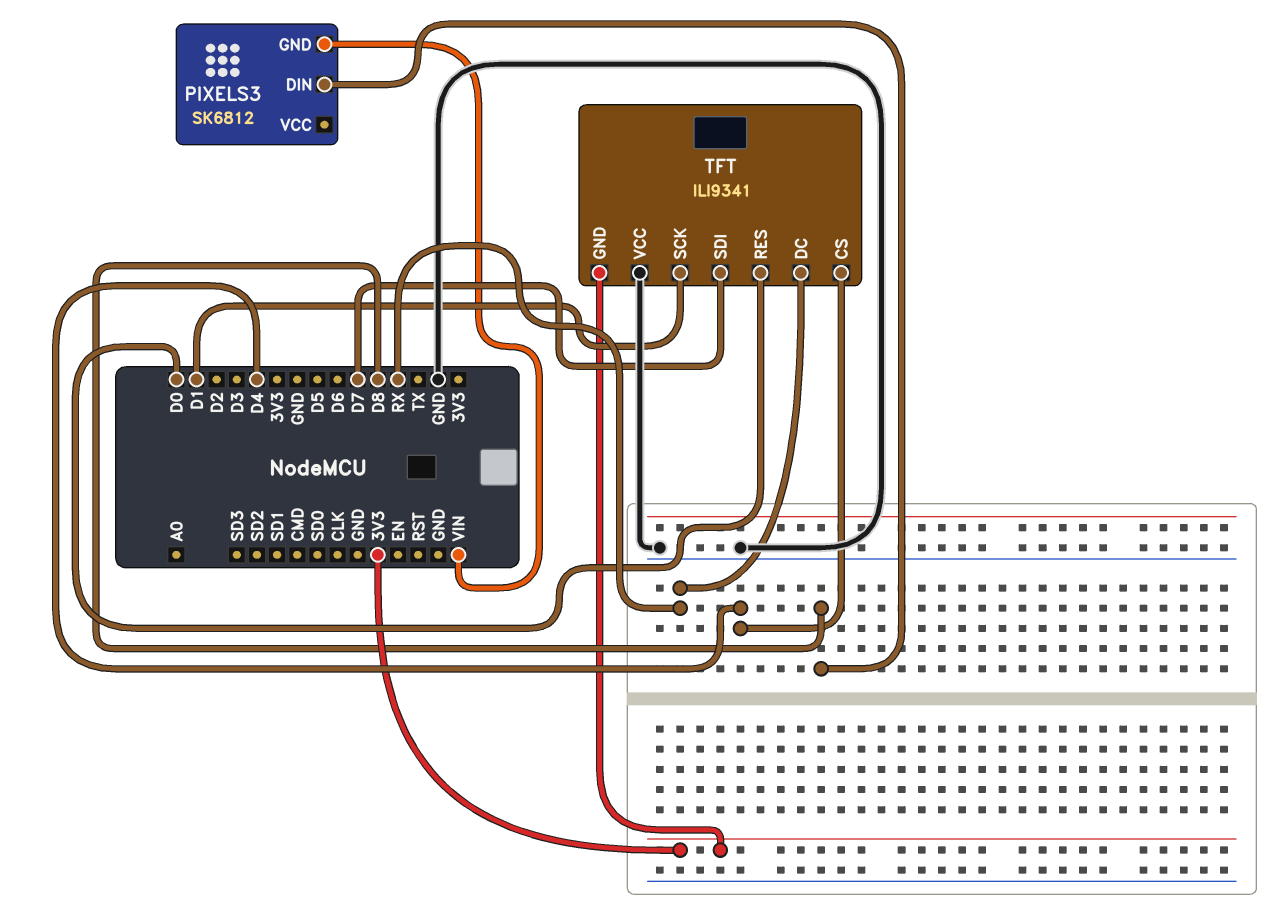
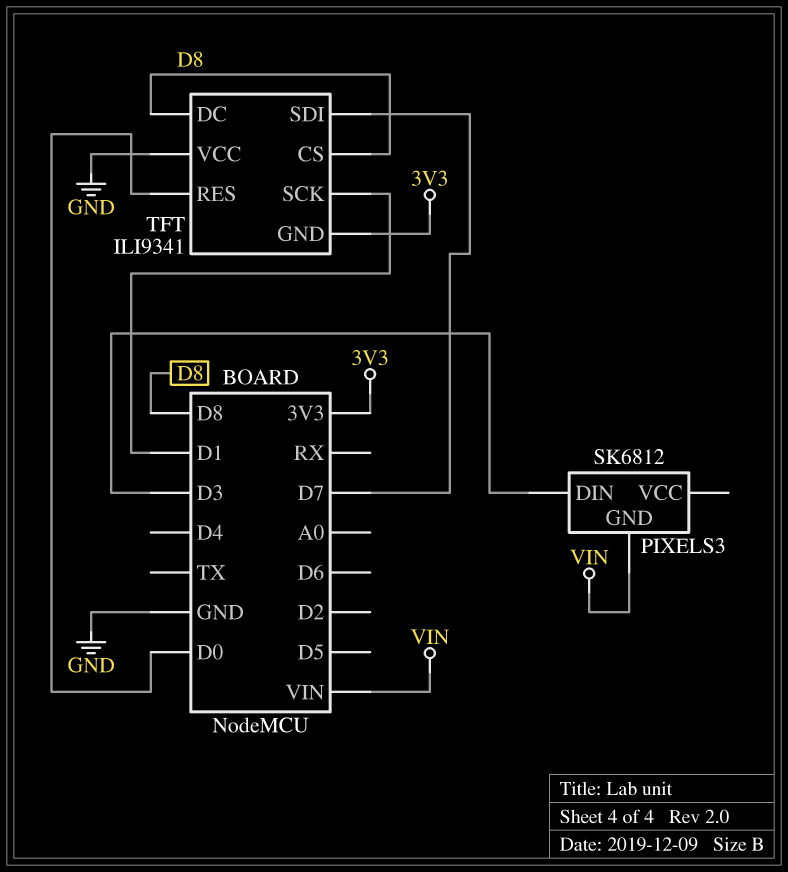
PIXELS3 pin DIN: D8 -> D3
TFT pin CS: D4 -> D8
TFT pin DC: RX -> D8

